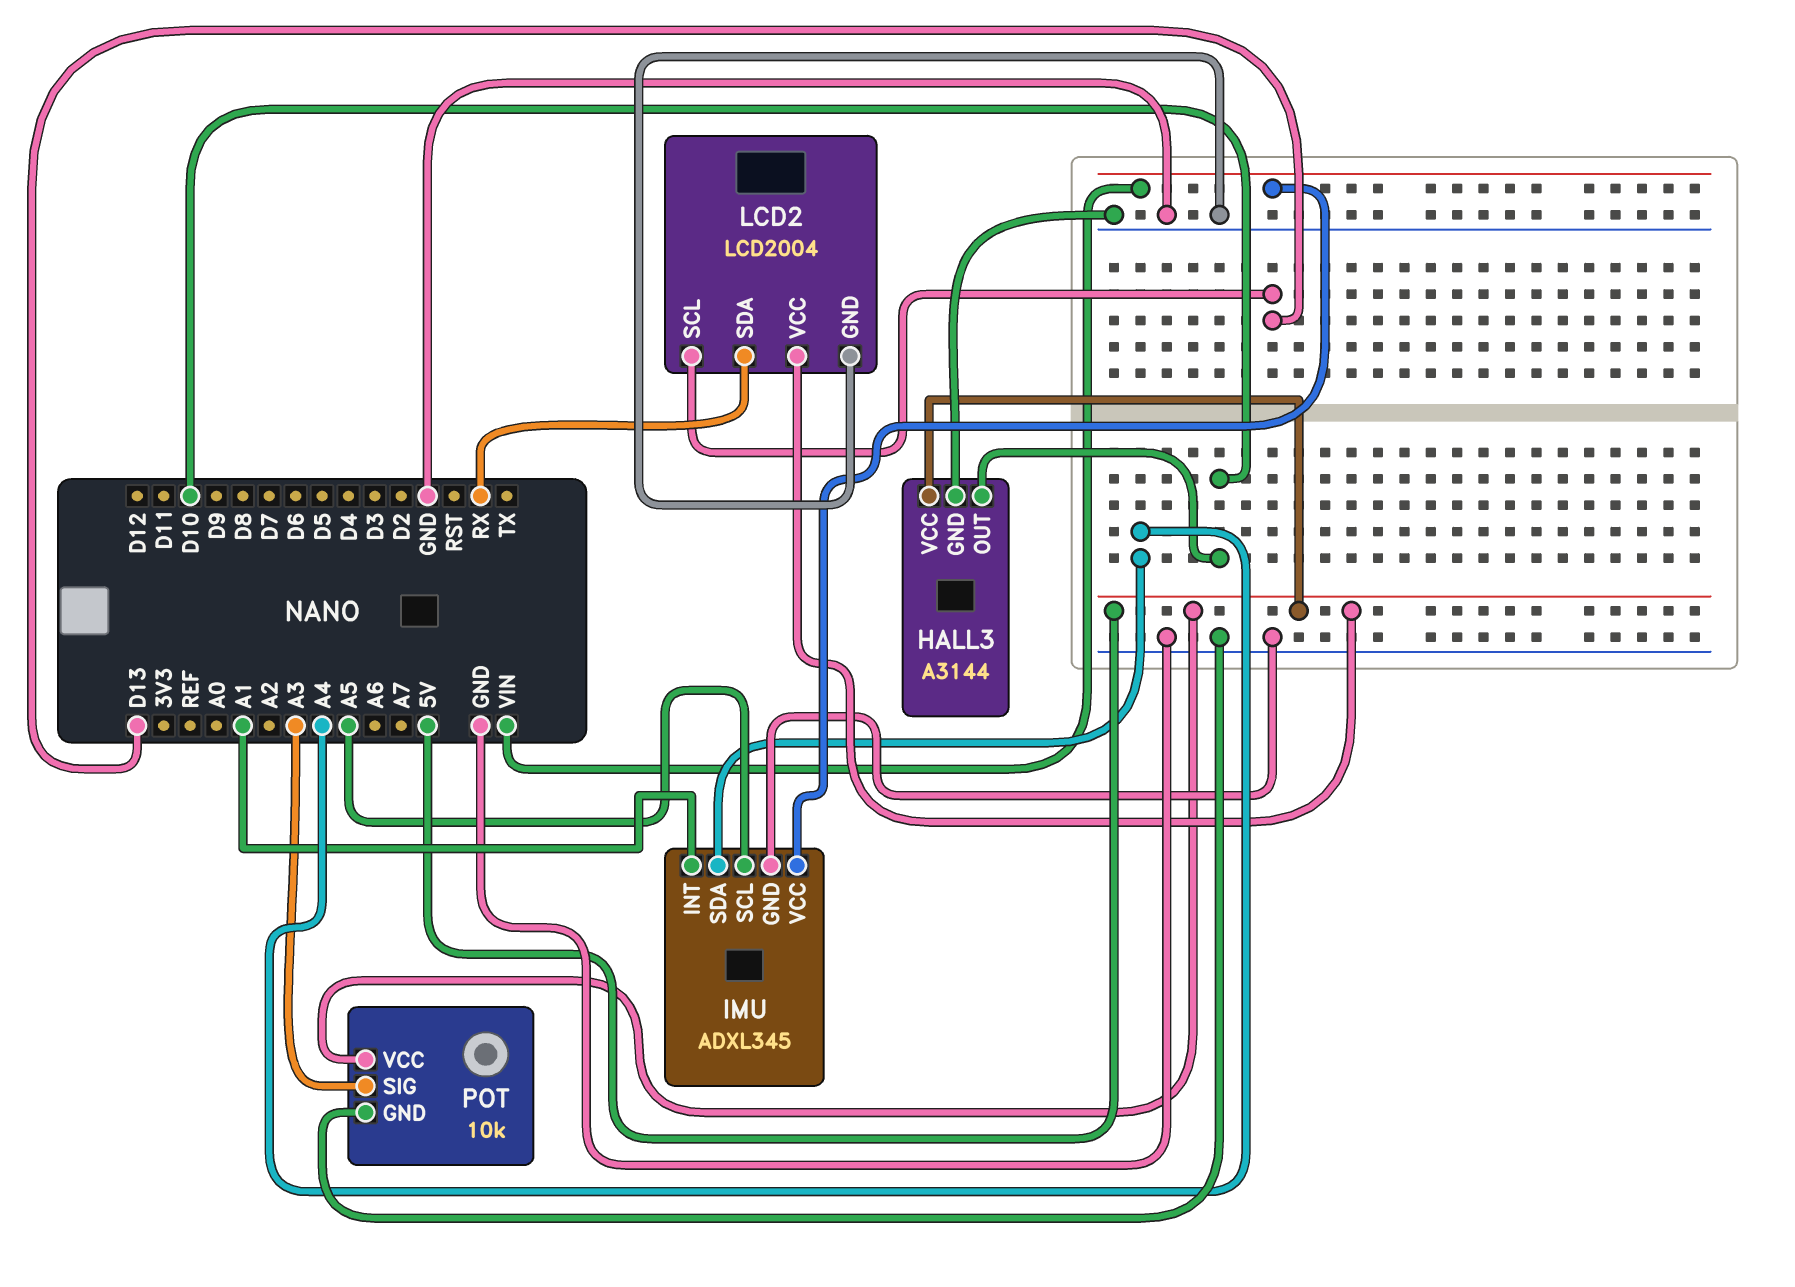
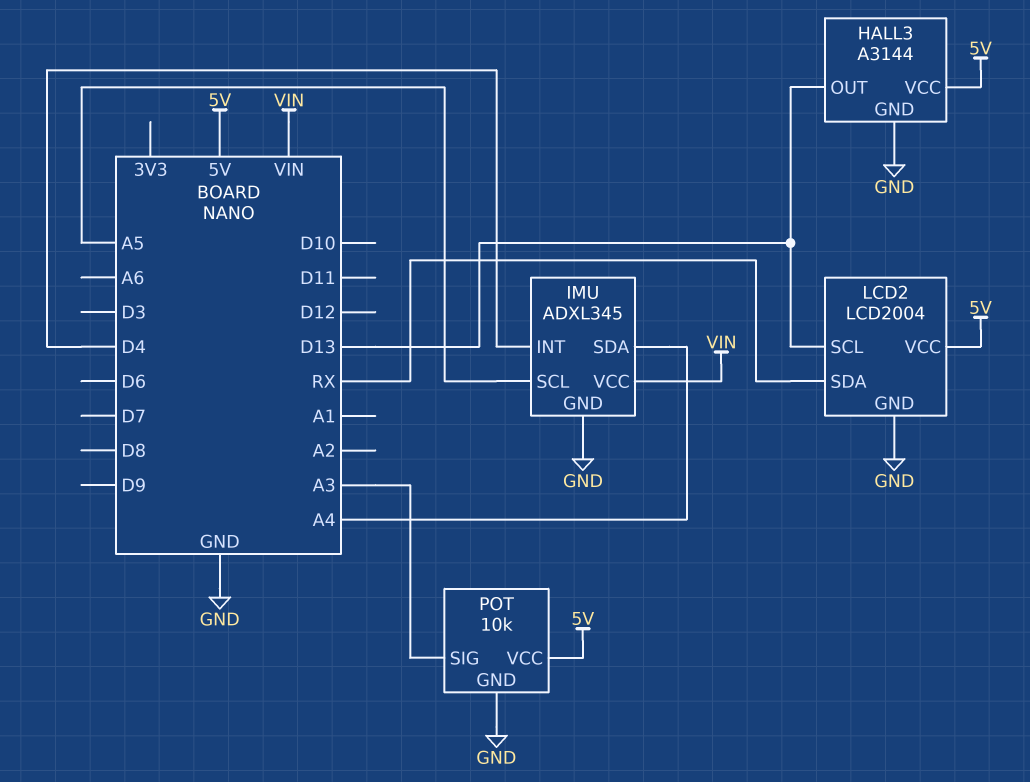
HALL3 pin OUT: D10 -> D13
IMU pin INT: A1 -> D4

